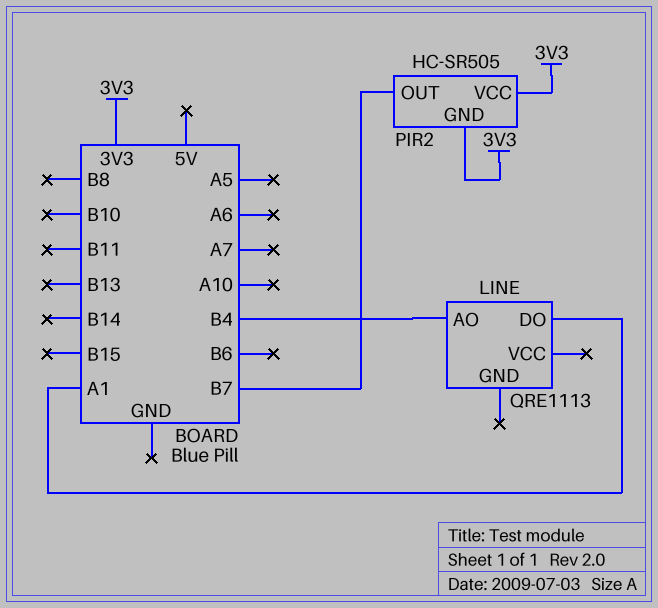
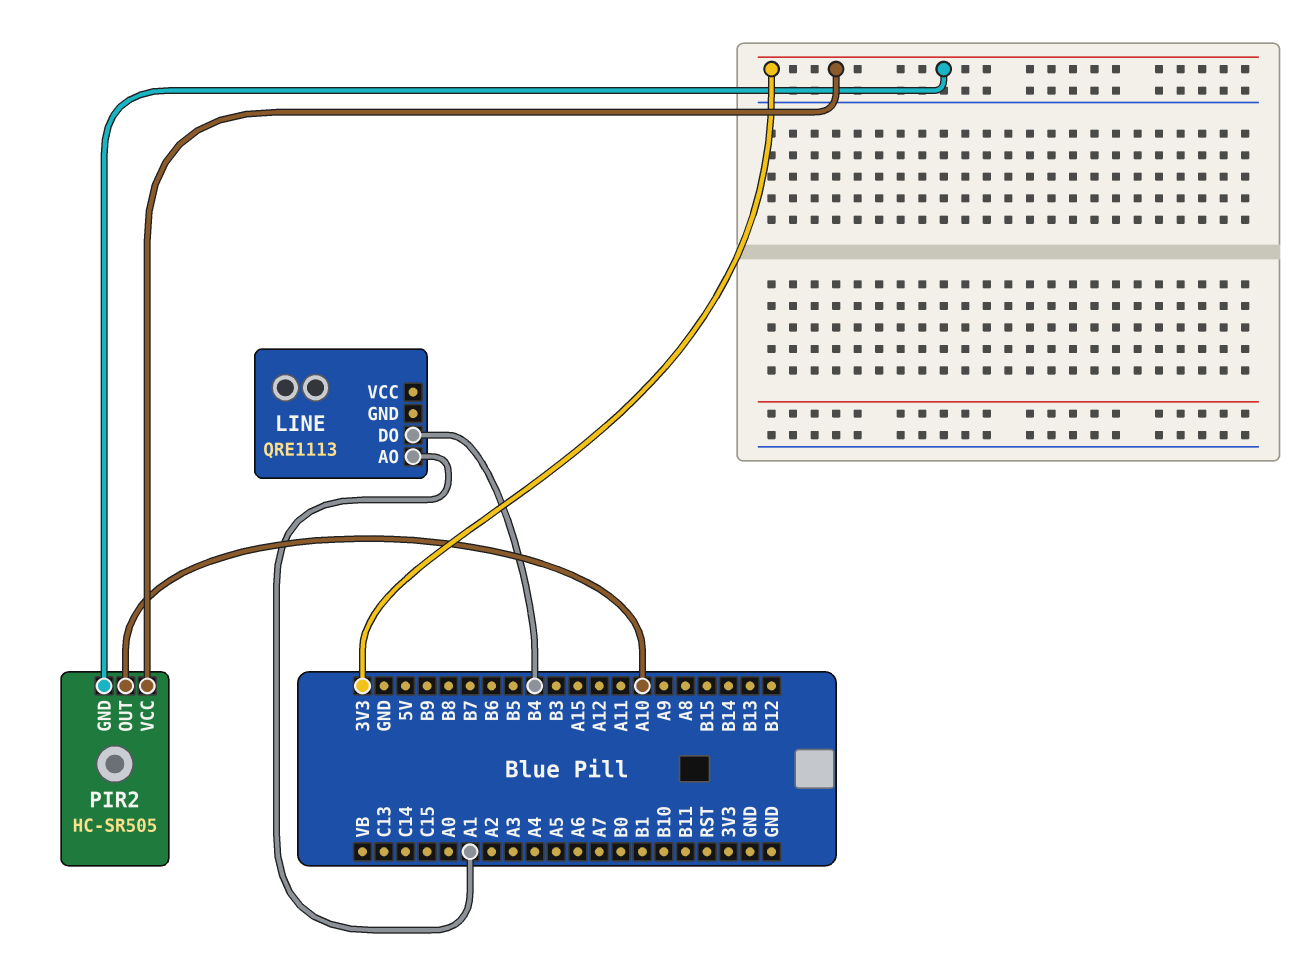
LINE pin AO: B4 -> A1
LINE pin DO: A1 -> B4
PIR2 pin OUT: B7 -> A10

